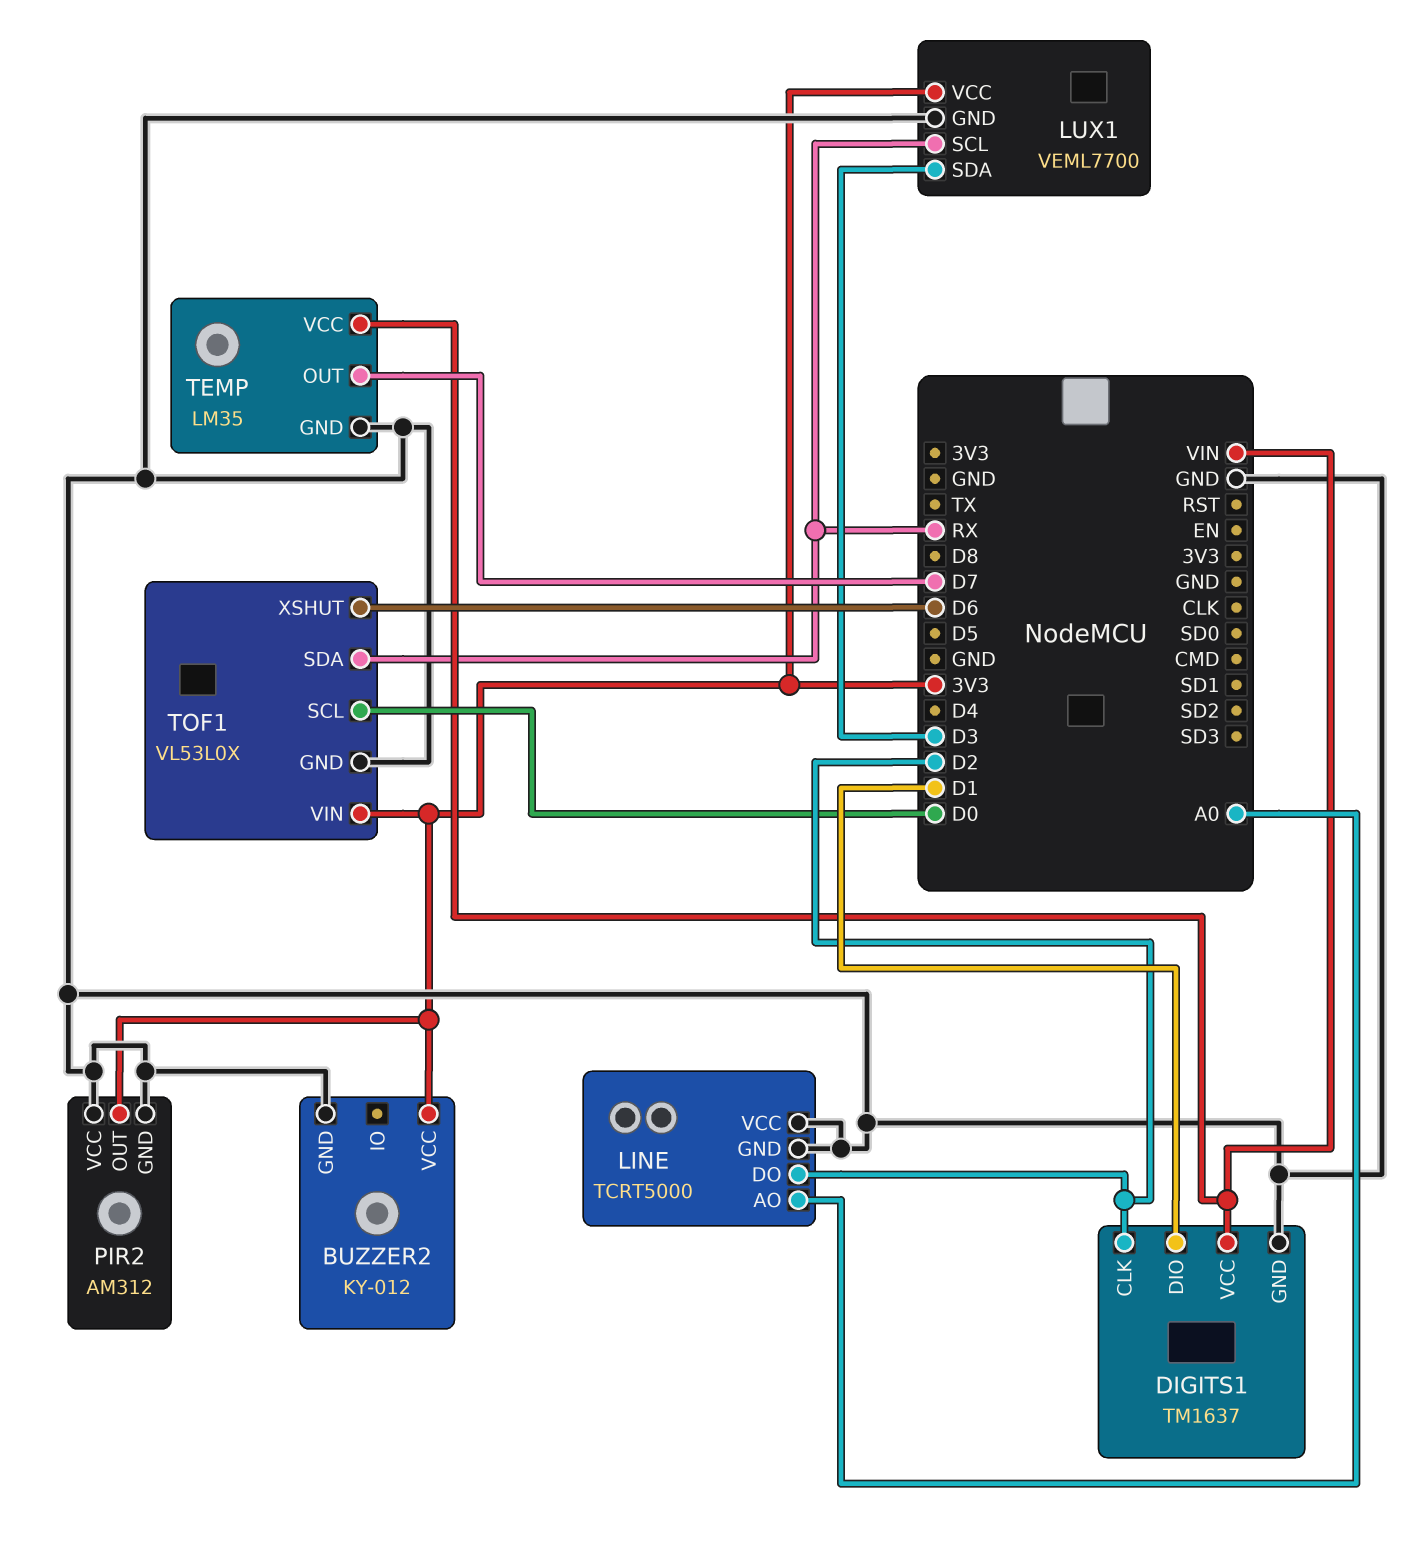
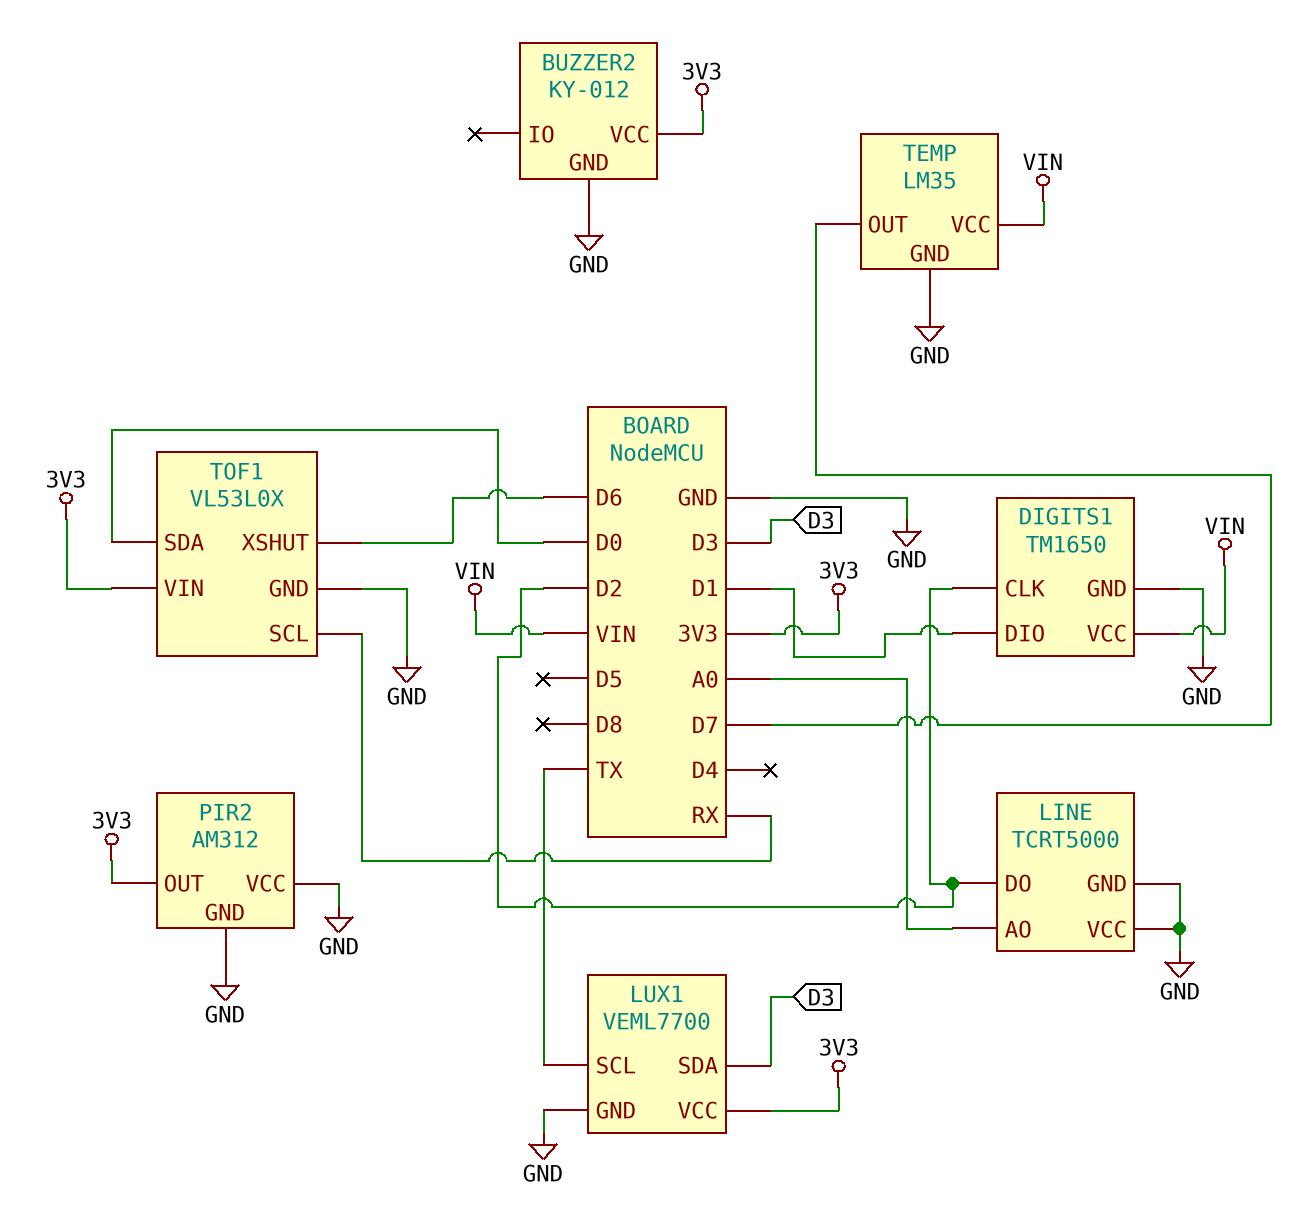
DIGITS1: TM1637 -> TM1650
LUX1 pin SCL: RX -> TX
TOF1 pin SCL: D0 -> RX
TOF1 pin SDA: RX -> D0

